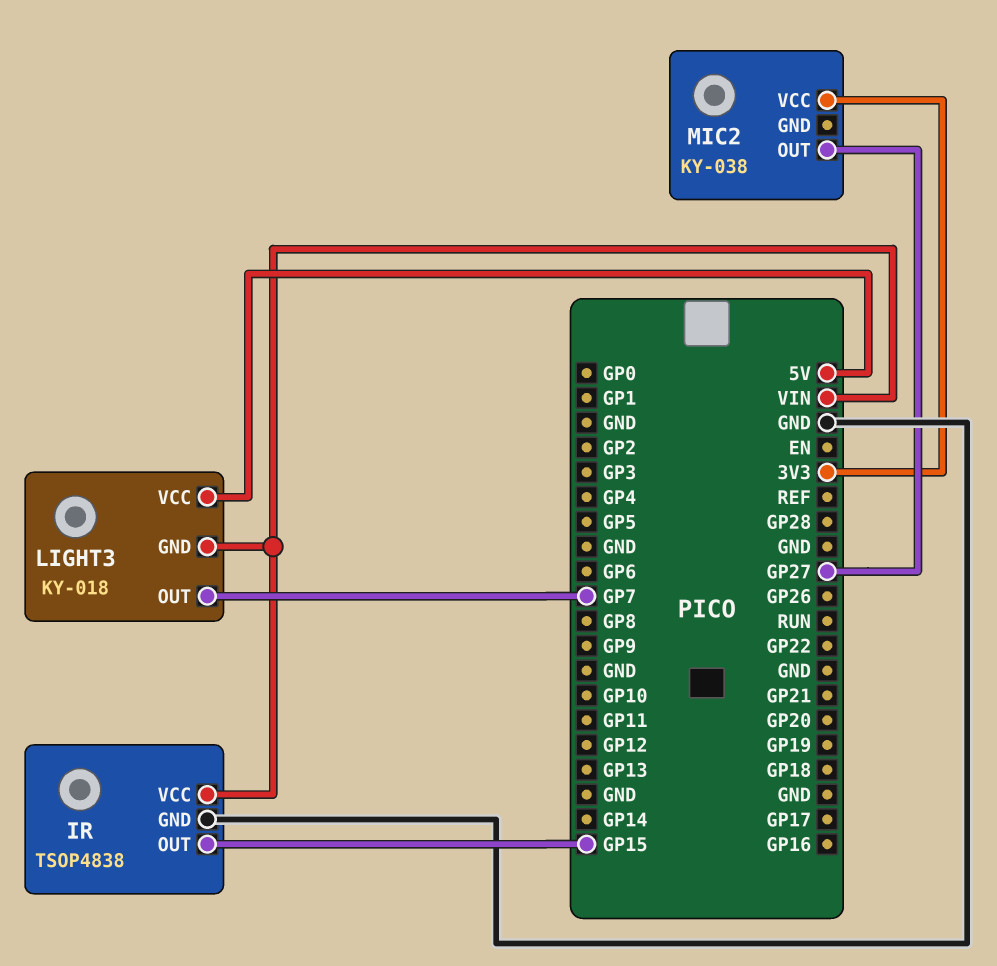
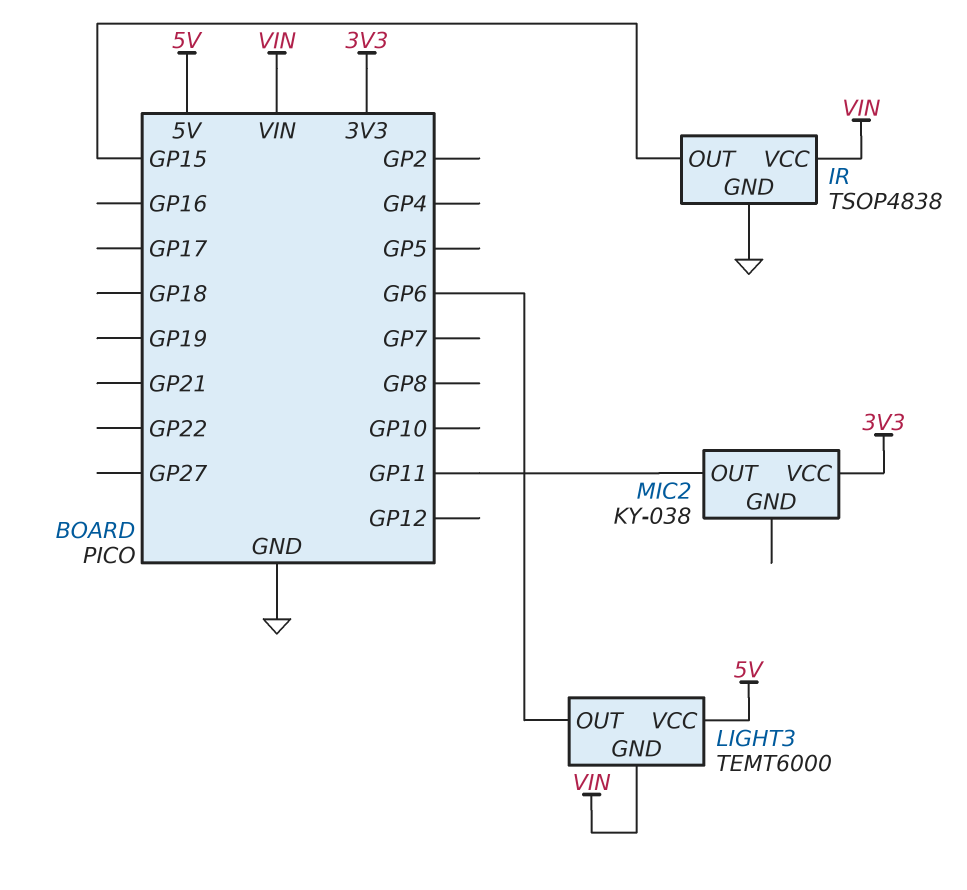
LIGHT3: KY-018 -> TEMT6000
LIGHT3 pin OUT: GP7 -> GP6
MIC2 pin OUT: GP27 -> GP11

